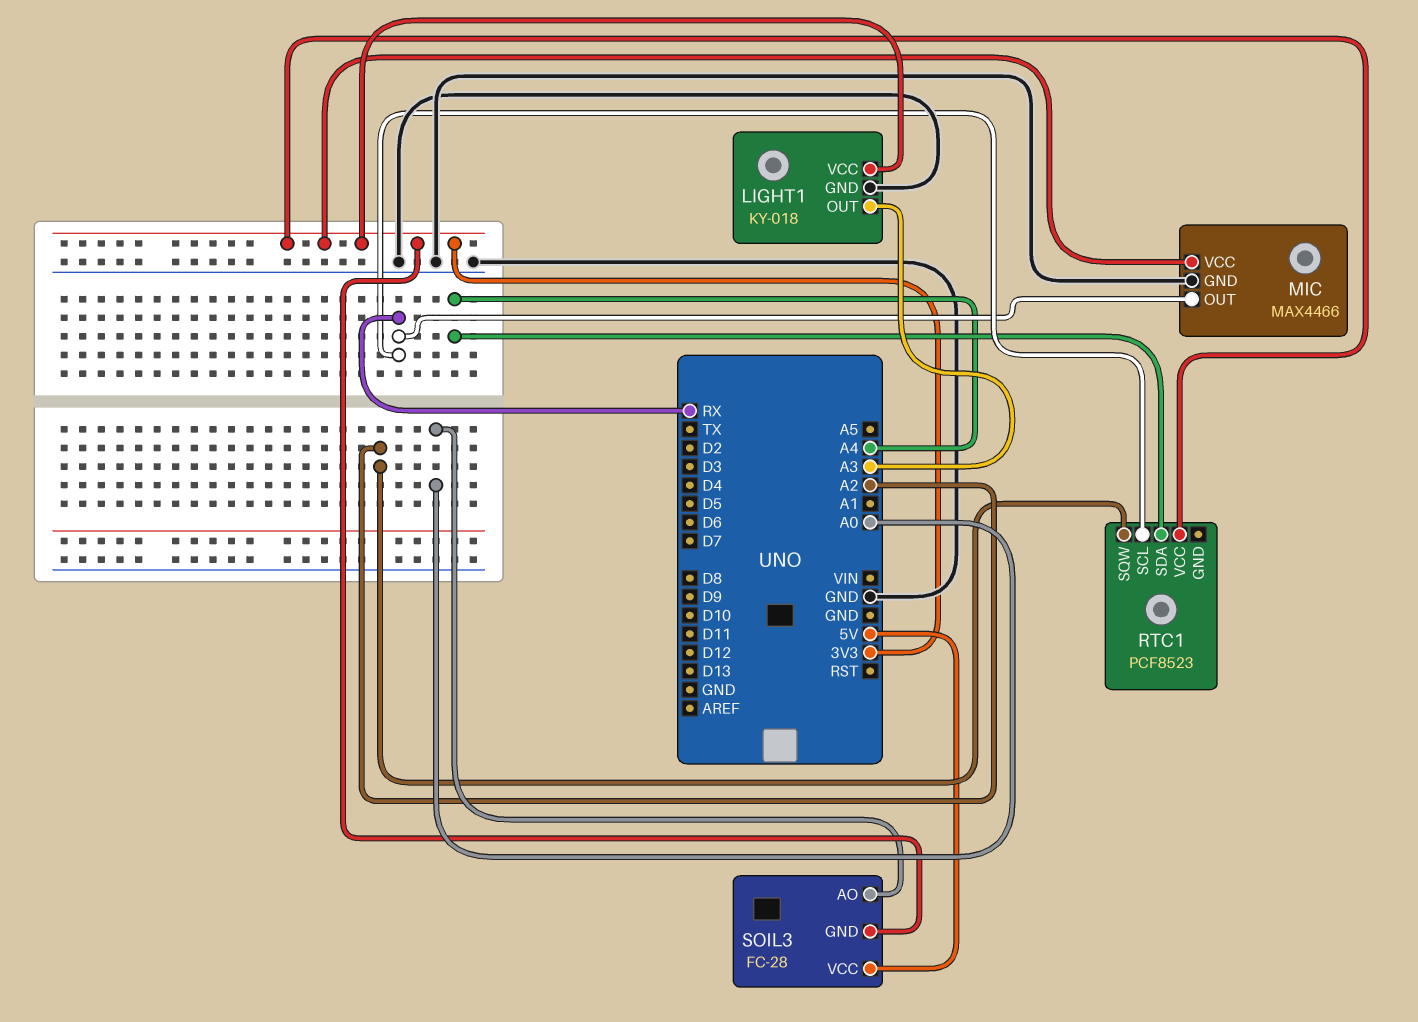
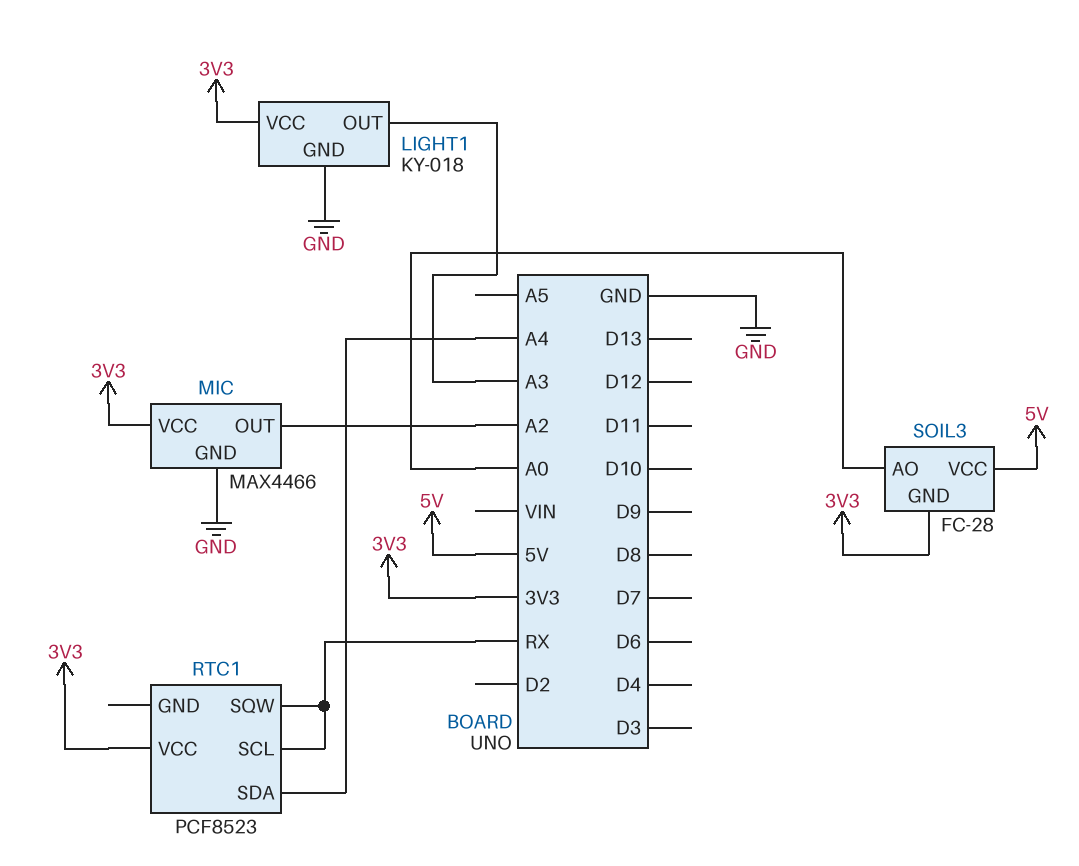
MIC pin OUT: RX -> A2
RTC1 pin SQW: A2 -> RX

